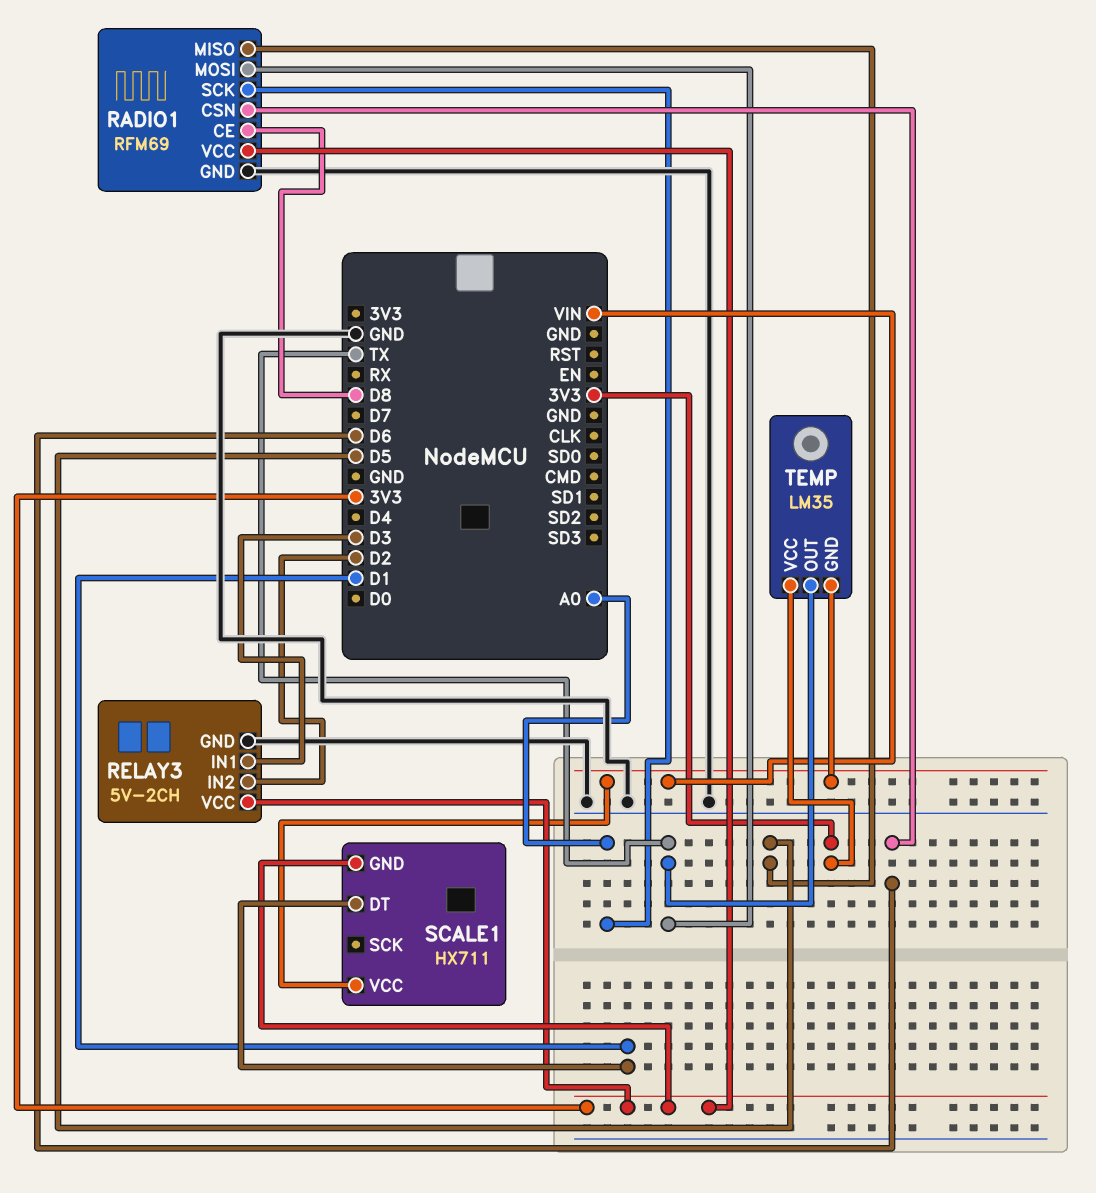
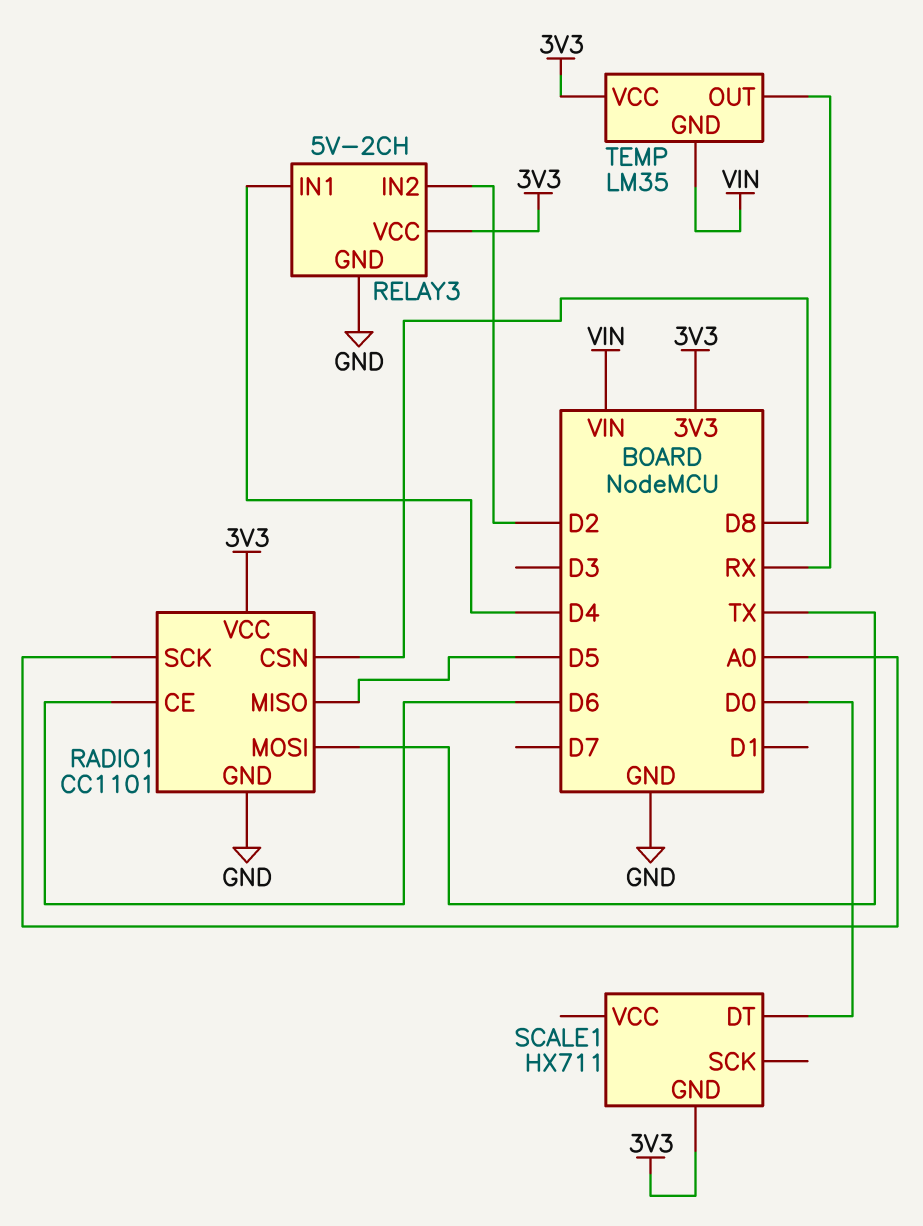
RADIO1: RFM69 -> CC1101
RADIO1 pin CE: D8 -> D6
RADIO1 pin CSN: D6 -> D8
RELAY3 pin IN1: D3 -> D4
SCALE1 pin DT: D1 -> D0
SCALE1 pin VCC: VIN -> none
TEMP pin OUT: TX -> RX

